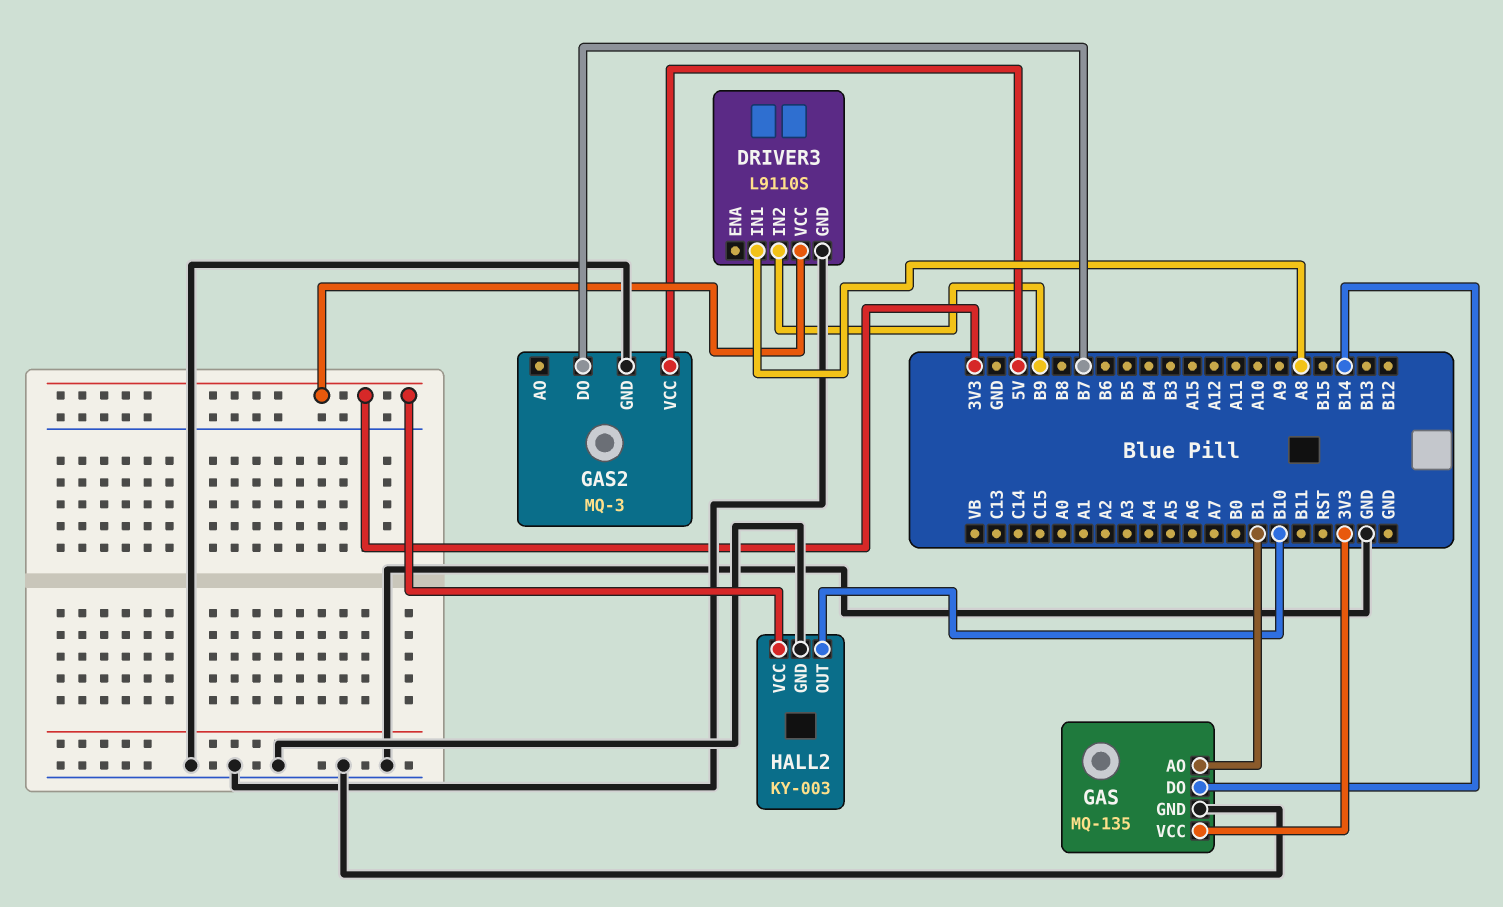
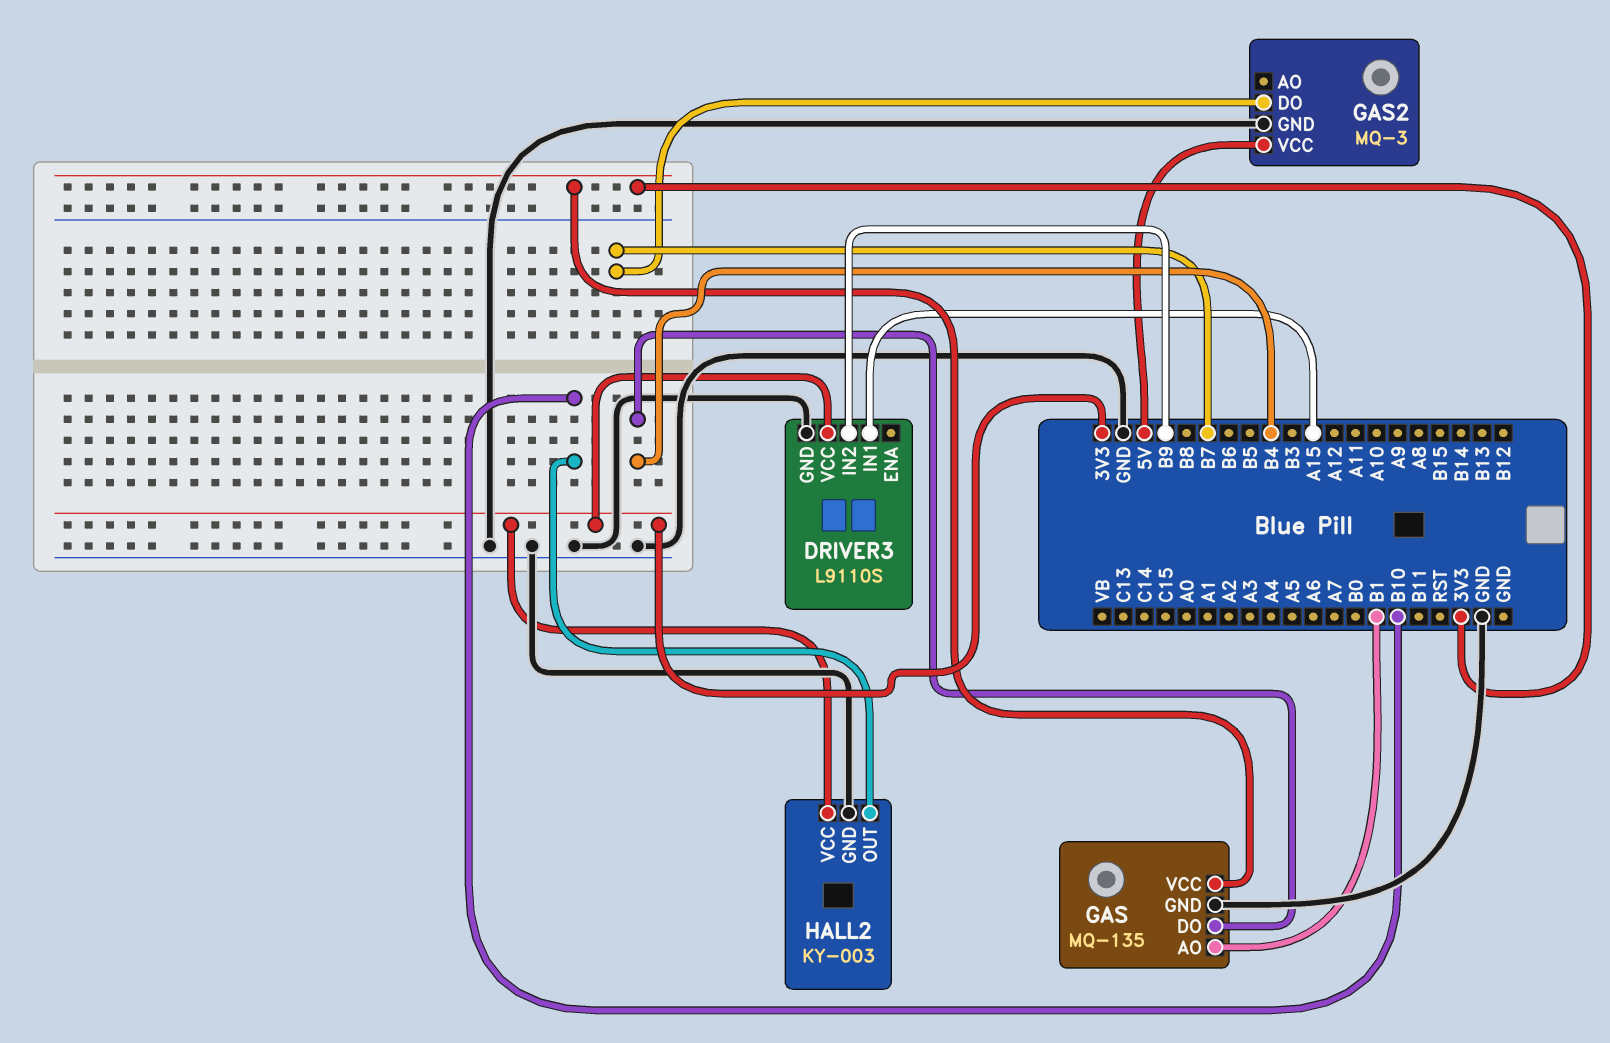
DRIVER3 pin IN1: A8 -> A15
GAS pin DO: B14 -> B4

